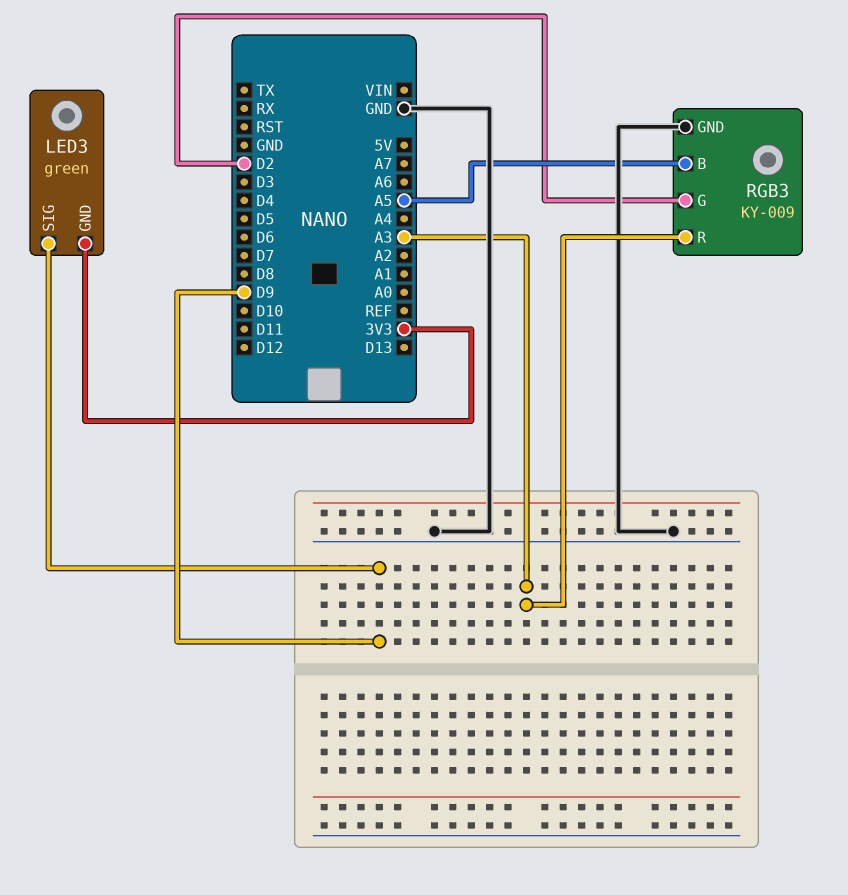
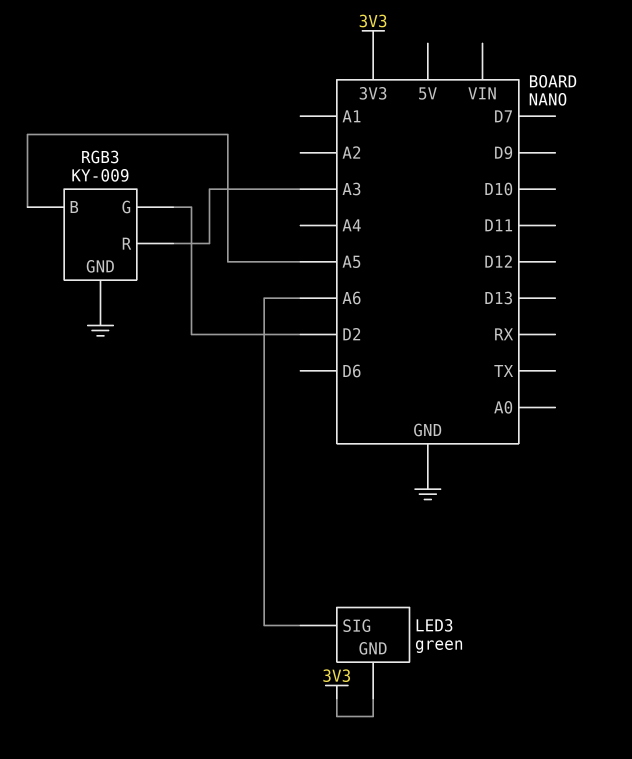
LED3 pin SIG: D9 -> A6

